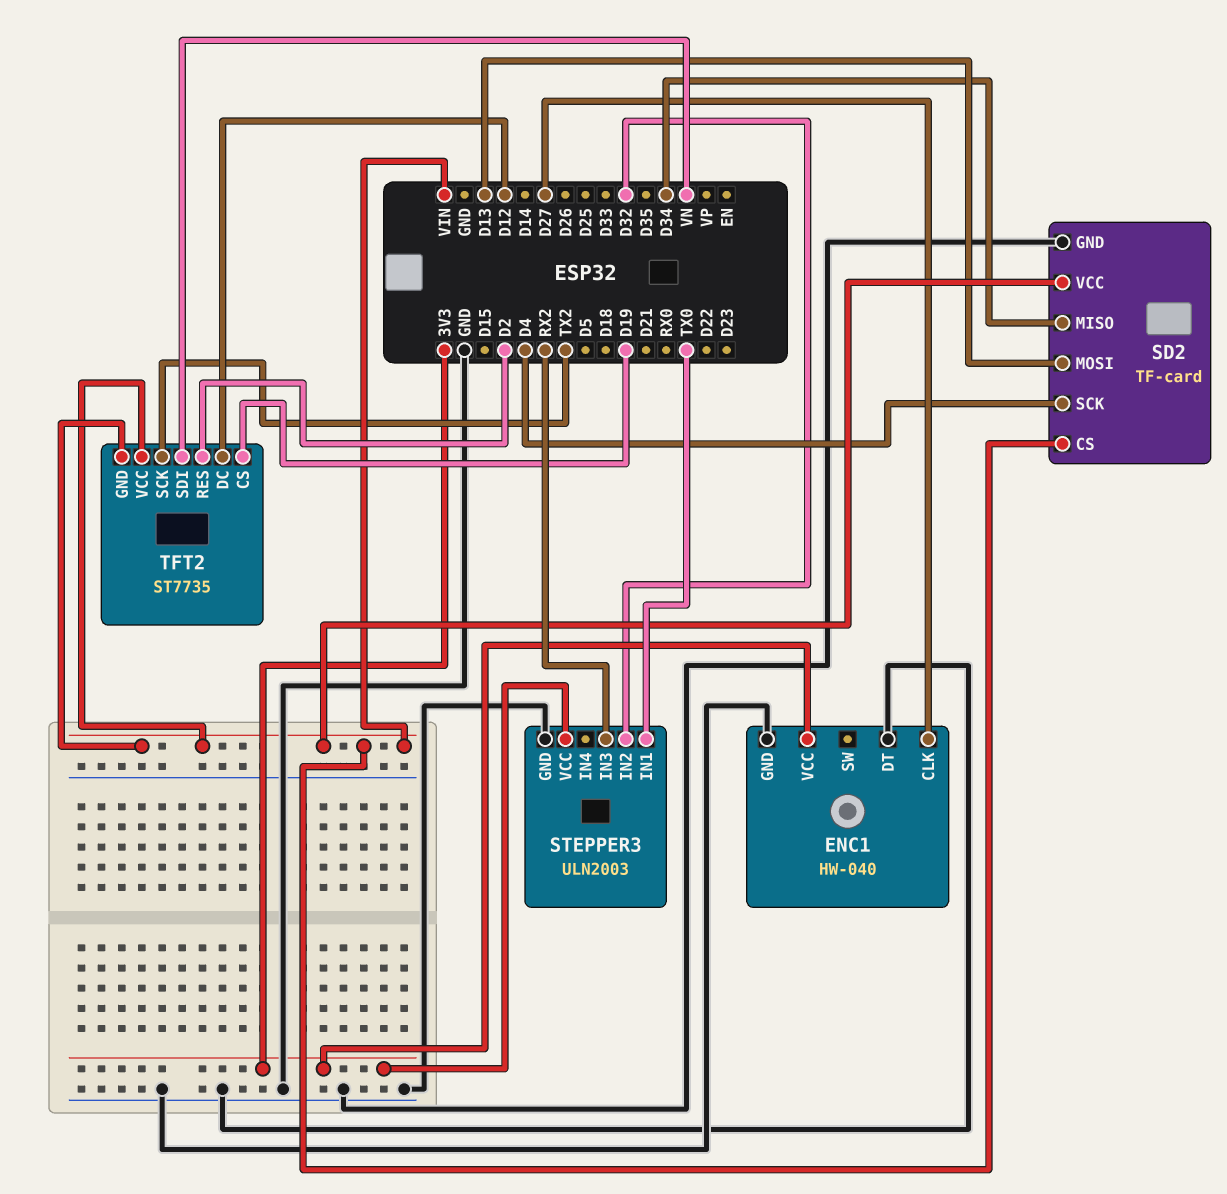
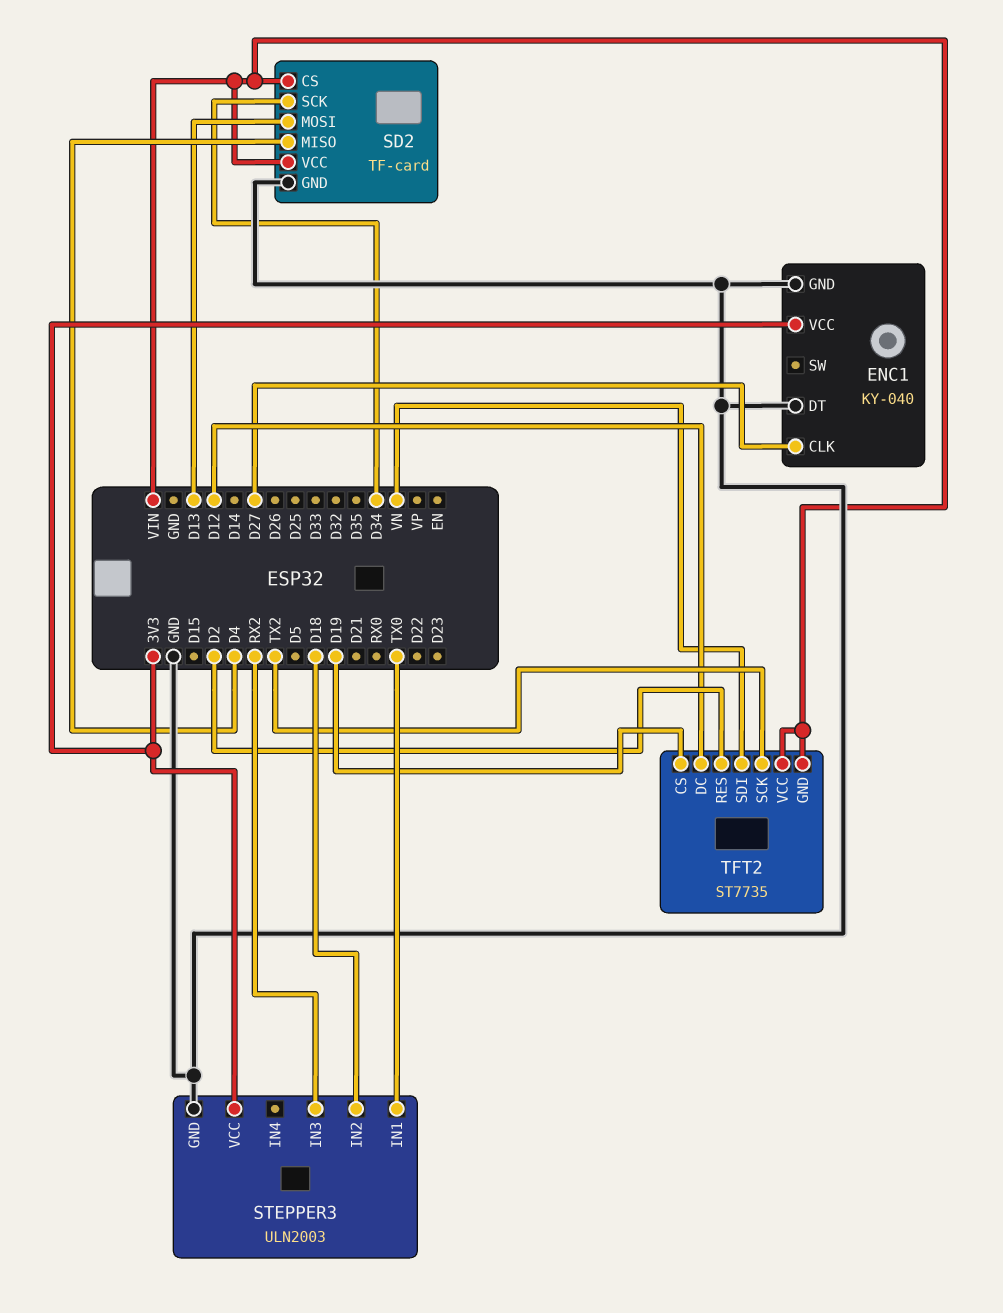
ENC1: HW-040 -> KY-040
SD2 pin MISO: D34 -> D4
SD2 pin SCK: D4 -> D34
STEPPER3 pin IN2: D32 -> D18

